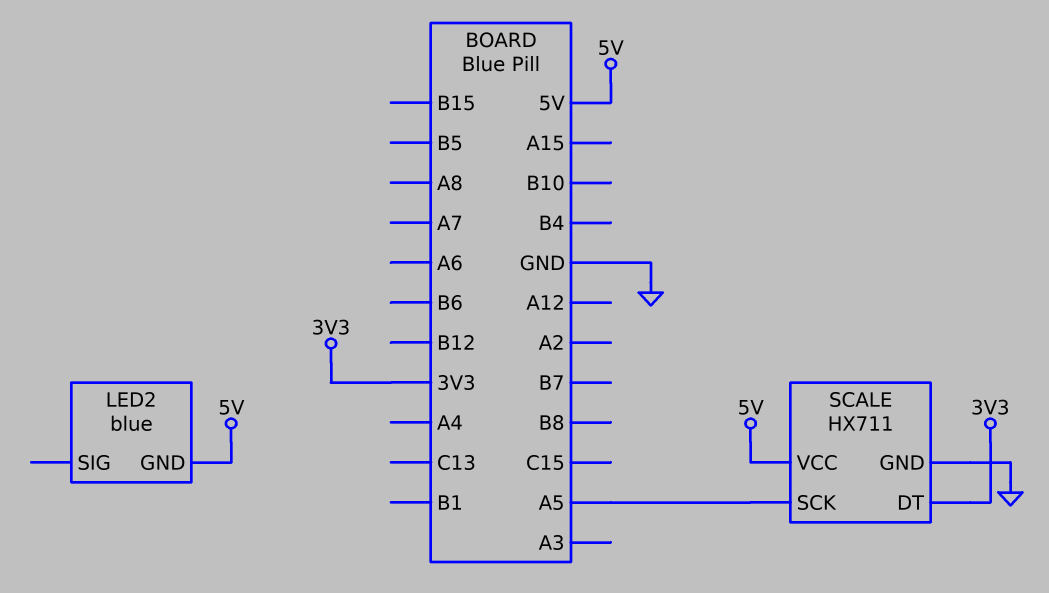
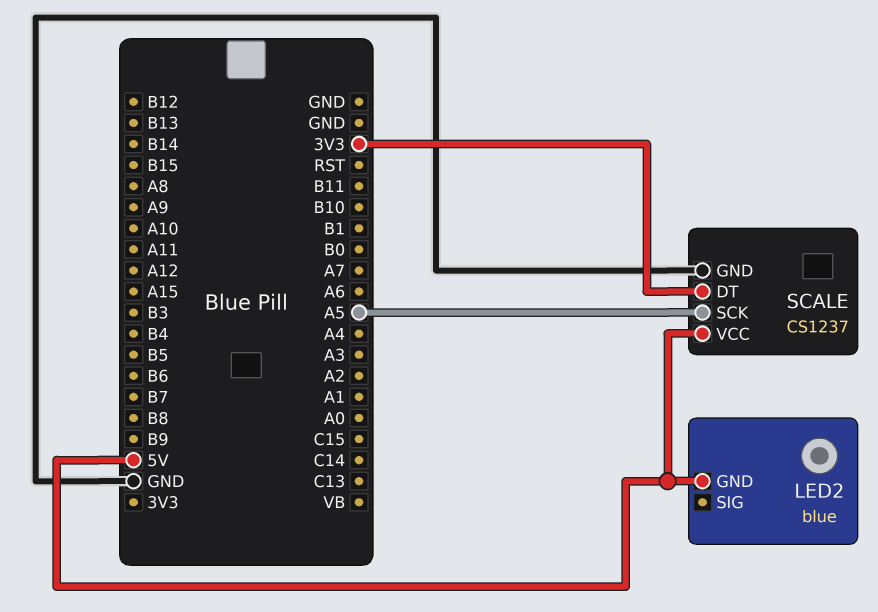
SCALE: HX711 -> CS1237

